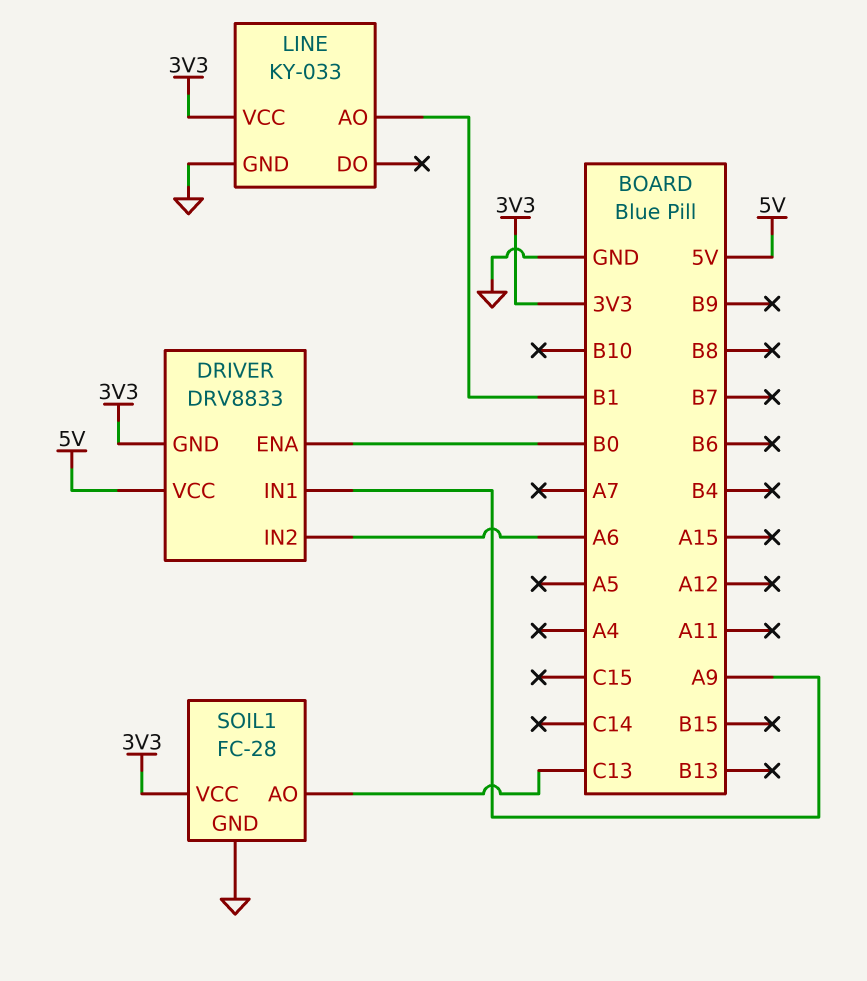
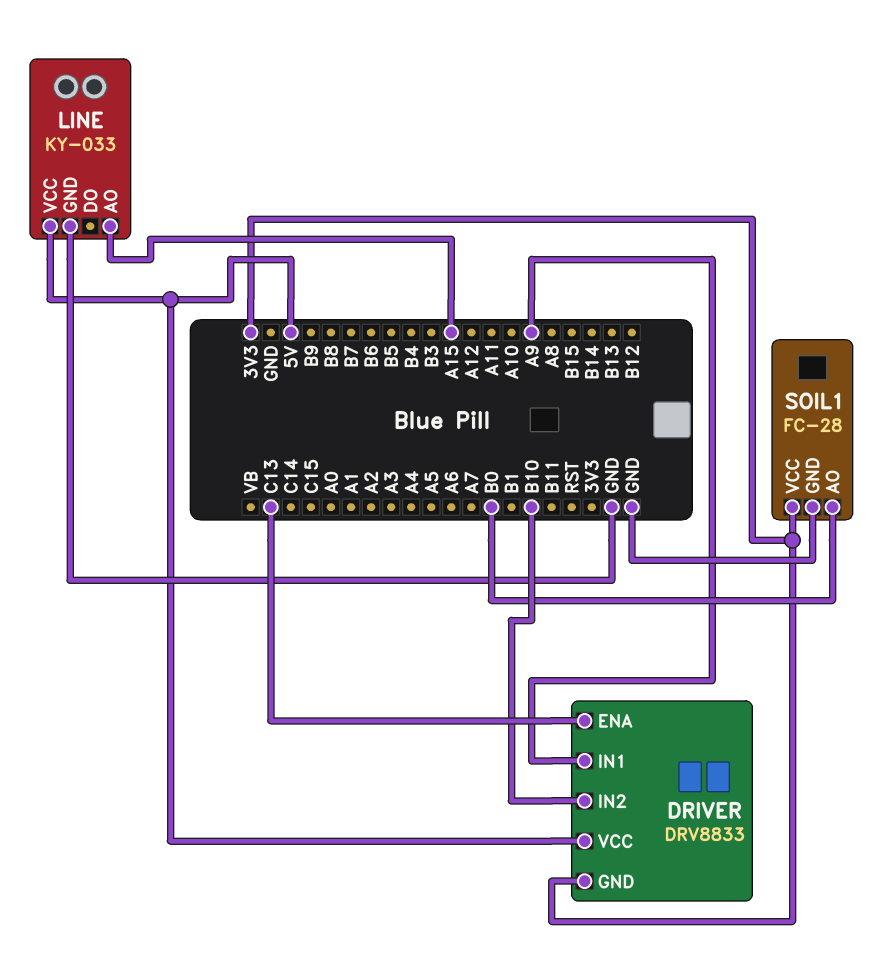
DRIVER pin ENA: B0 -> C13
DRIVER pin IN2: A6 -> B10
LINE pin AO: B1 -> A15
LINE pin VCC: 3V3 -> 5V
SOIL1 pin AO: C13 -> B0

